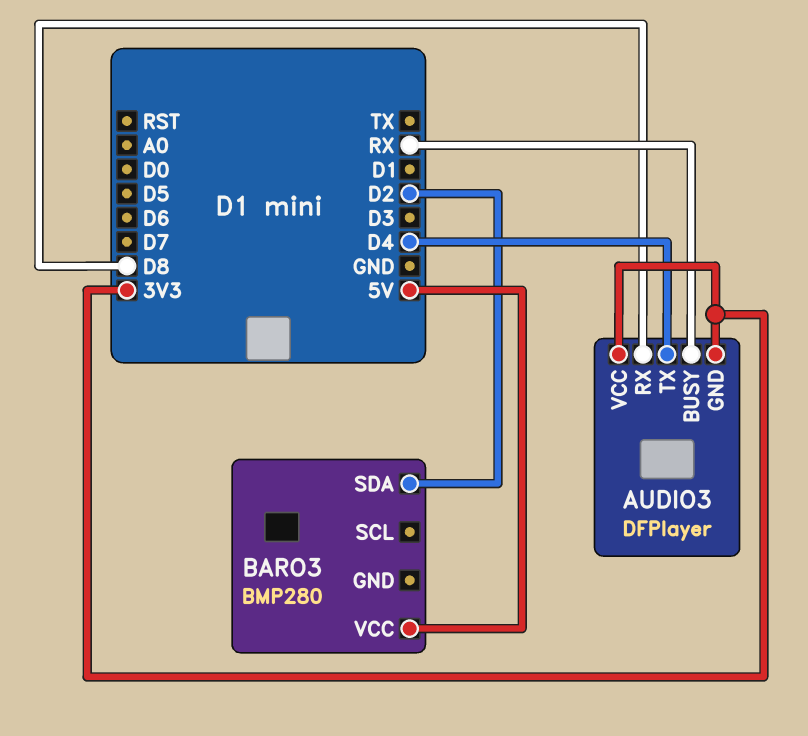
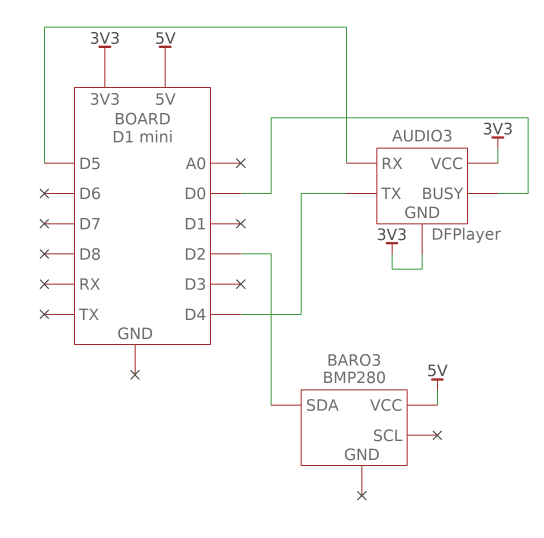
AUDIO3 pin BUSY: RX -> D0
AUDIO3 pin RX: D8 -> D5

